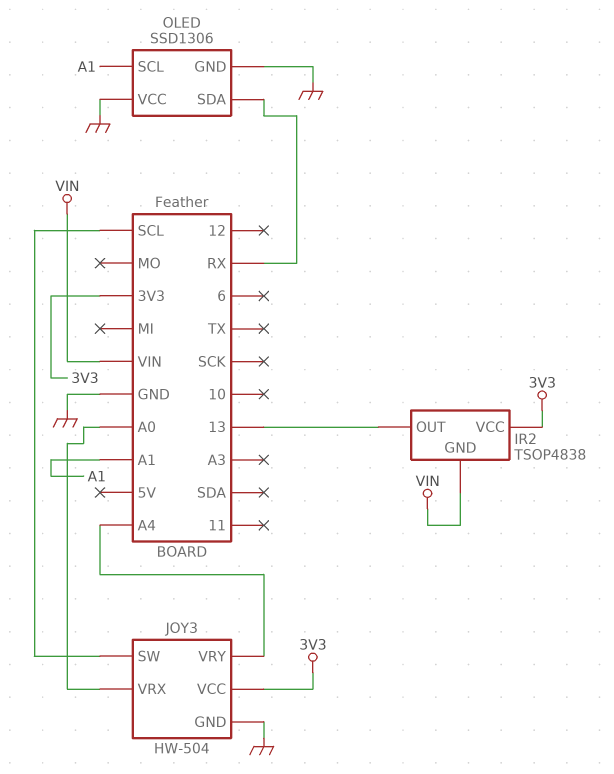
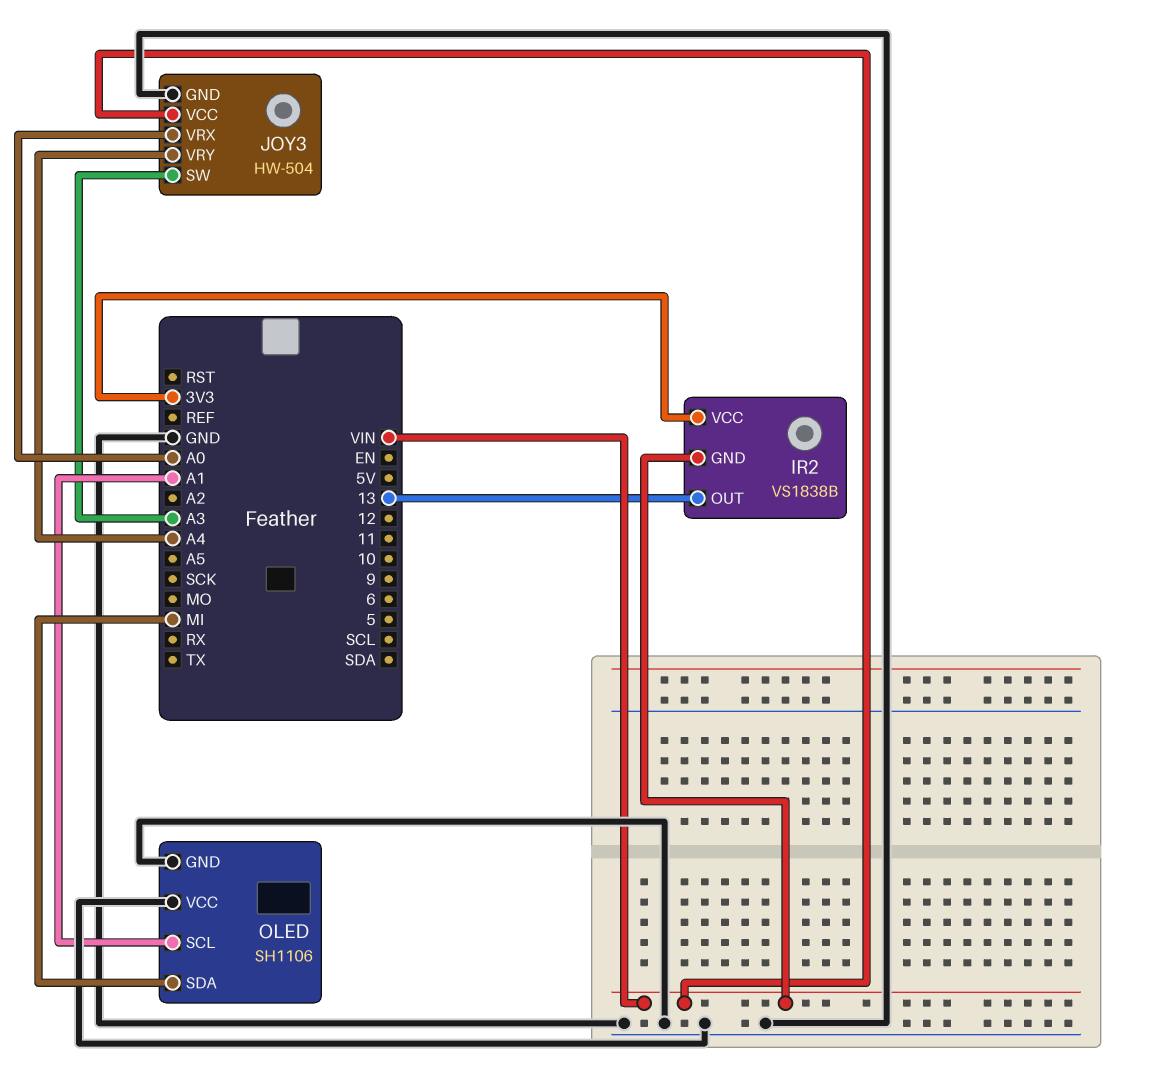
IR2: TSOP4838 -> VS1838B
JOY3 pin SW: SCL -> A3
JOY3 pin VCC: 3V3 -> VIN
OLED: SSD1306 -> SH1106
OLED pin SDA: RX -> MI

